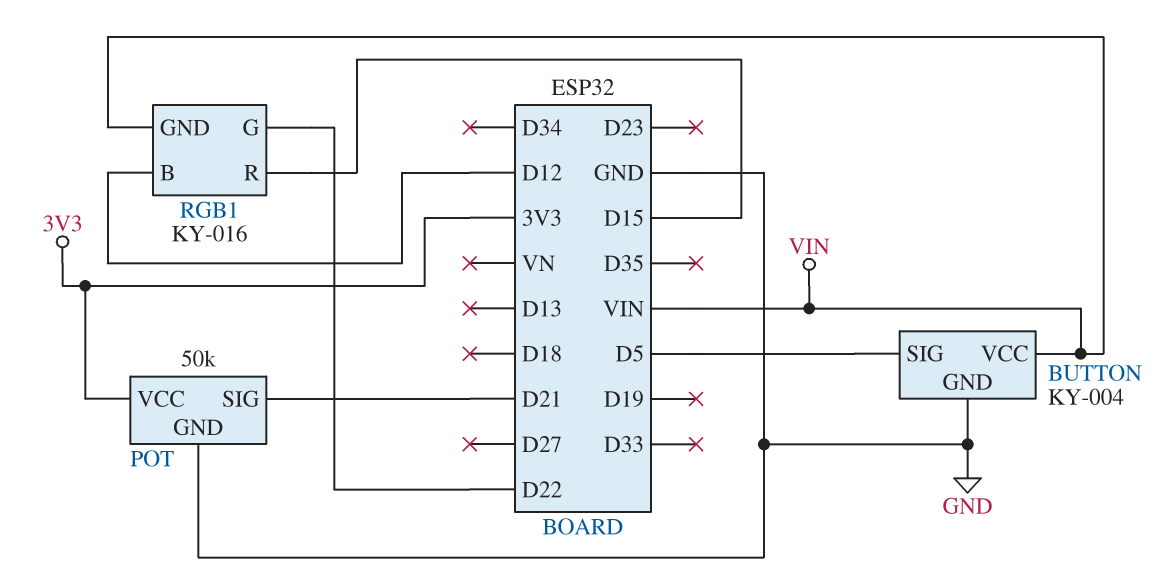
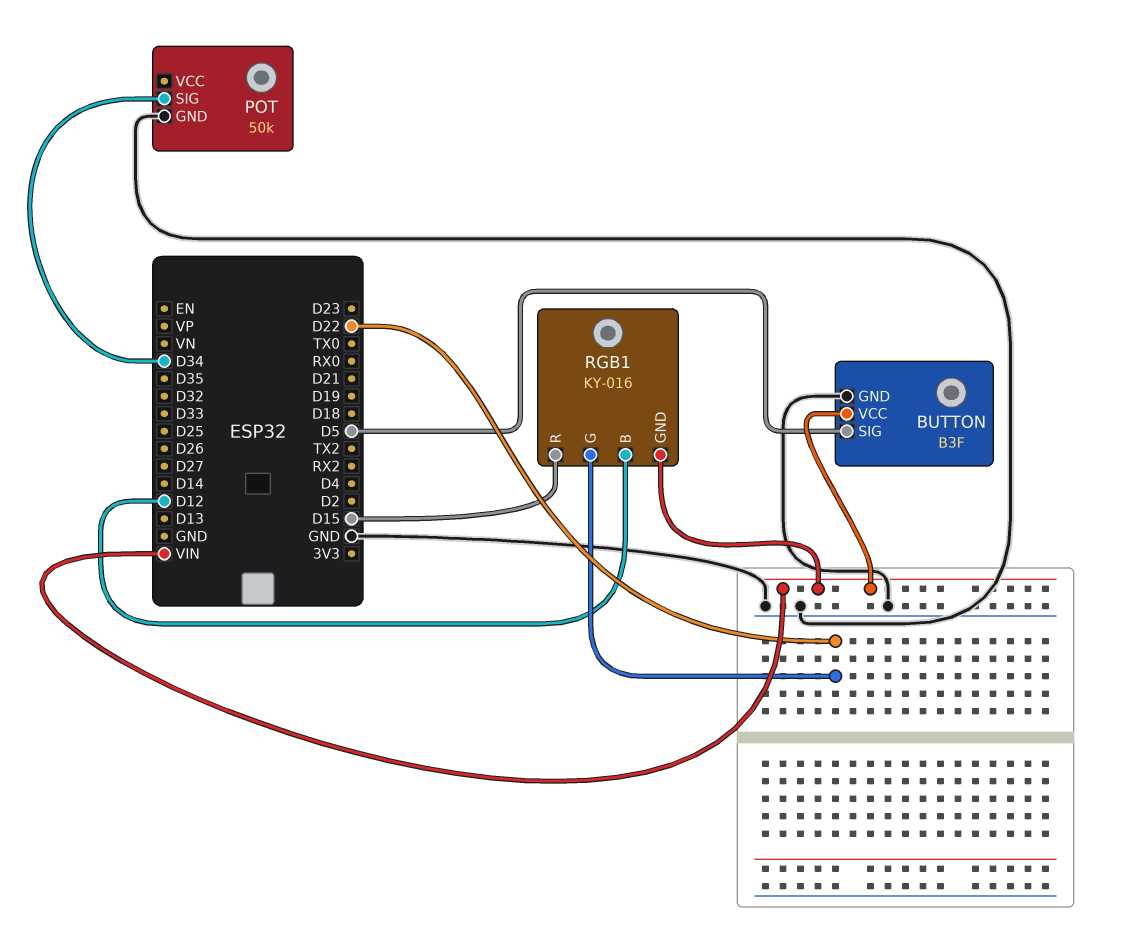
BUTTON: KY-004 -> B3F
POT pin SIG: D21 -> D34
POT pin VCC: 3V3 -> none

